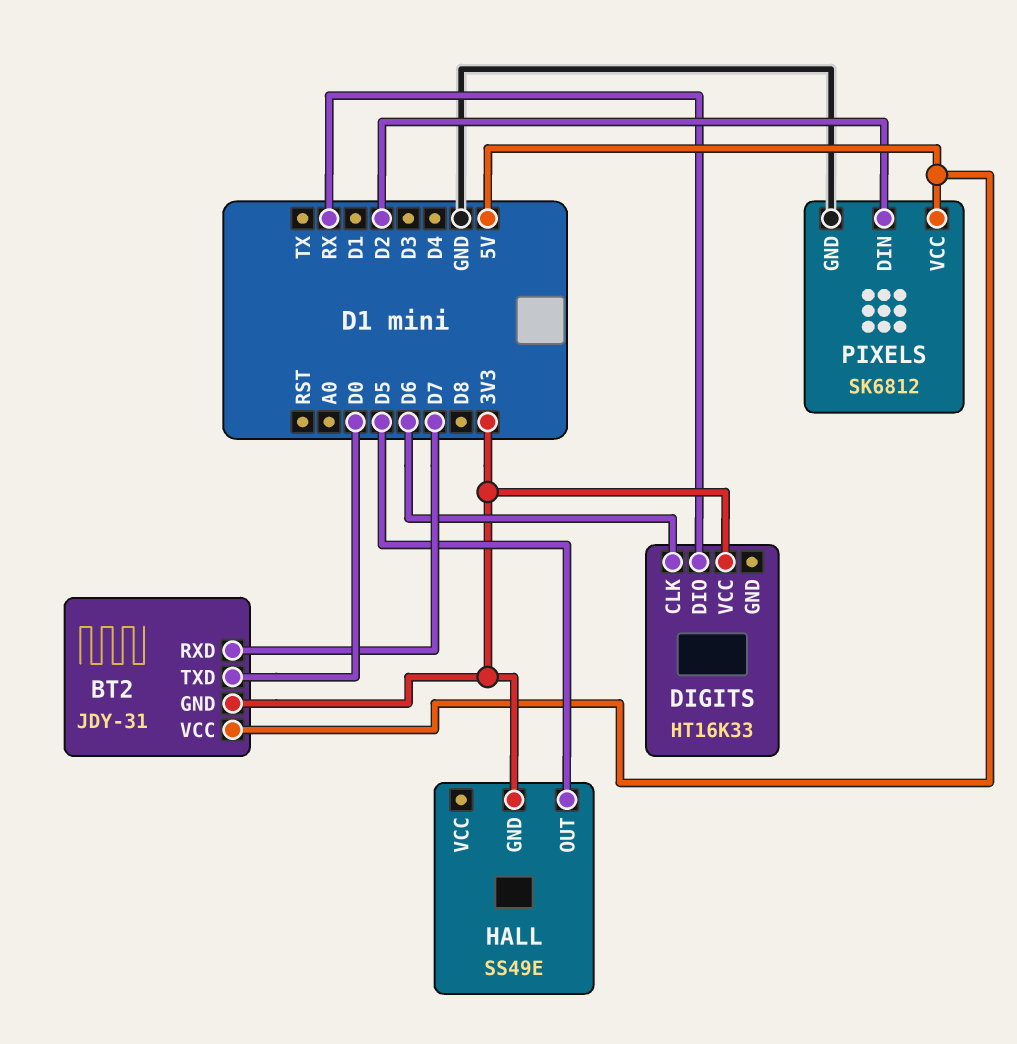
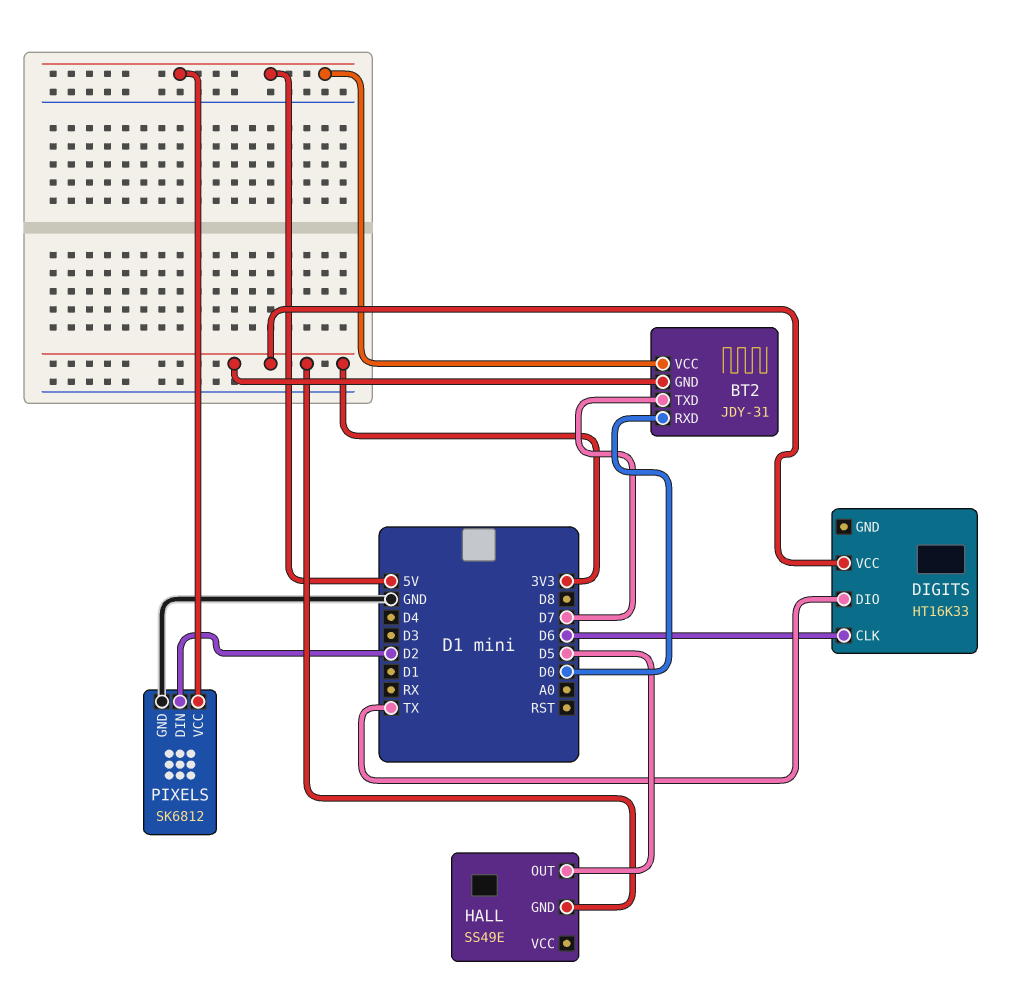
BT2 pin RXD: D7 -> D0
BT2 pin TXD: D0 -> D7
DIGITS pin DIO: RX -> TX

